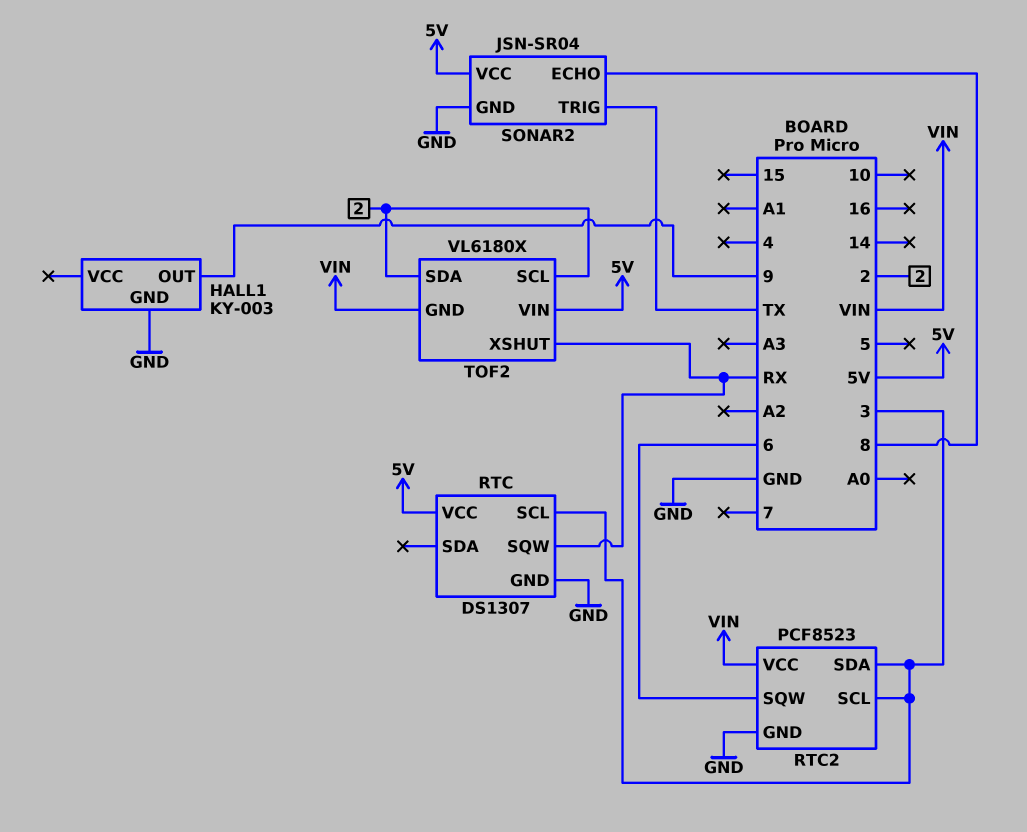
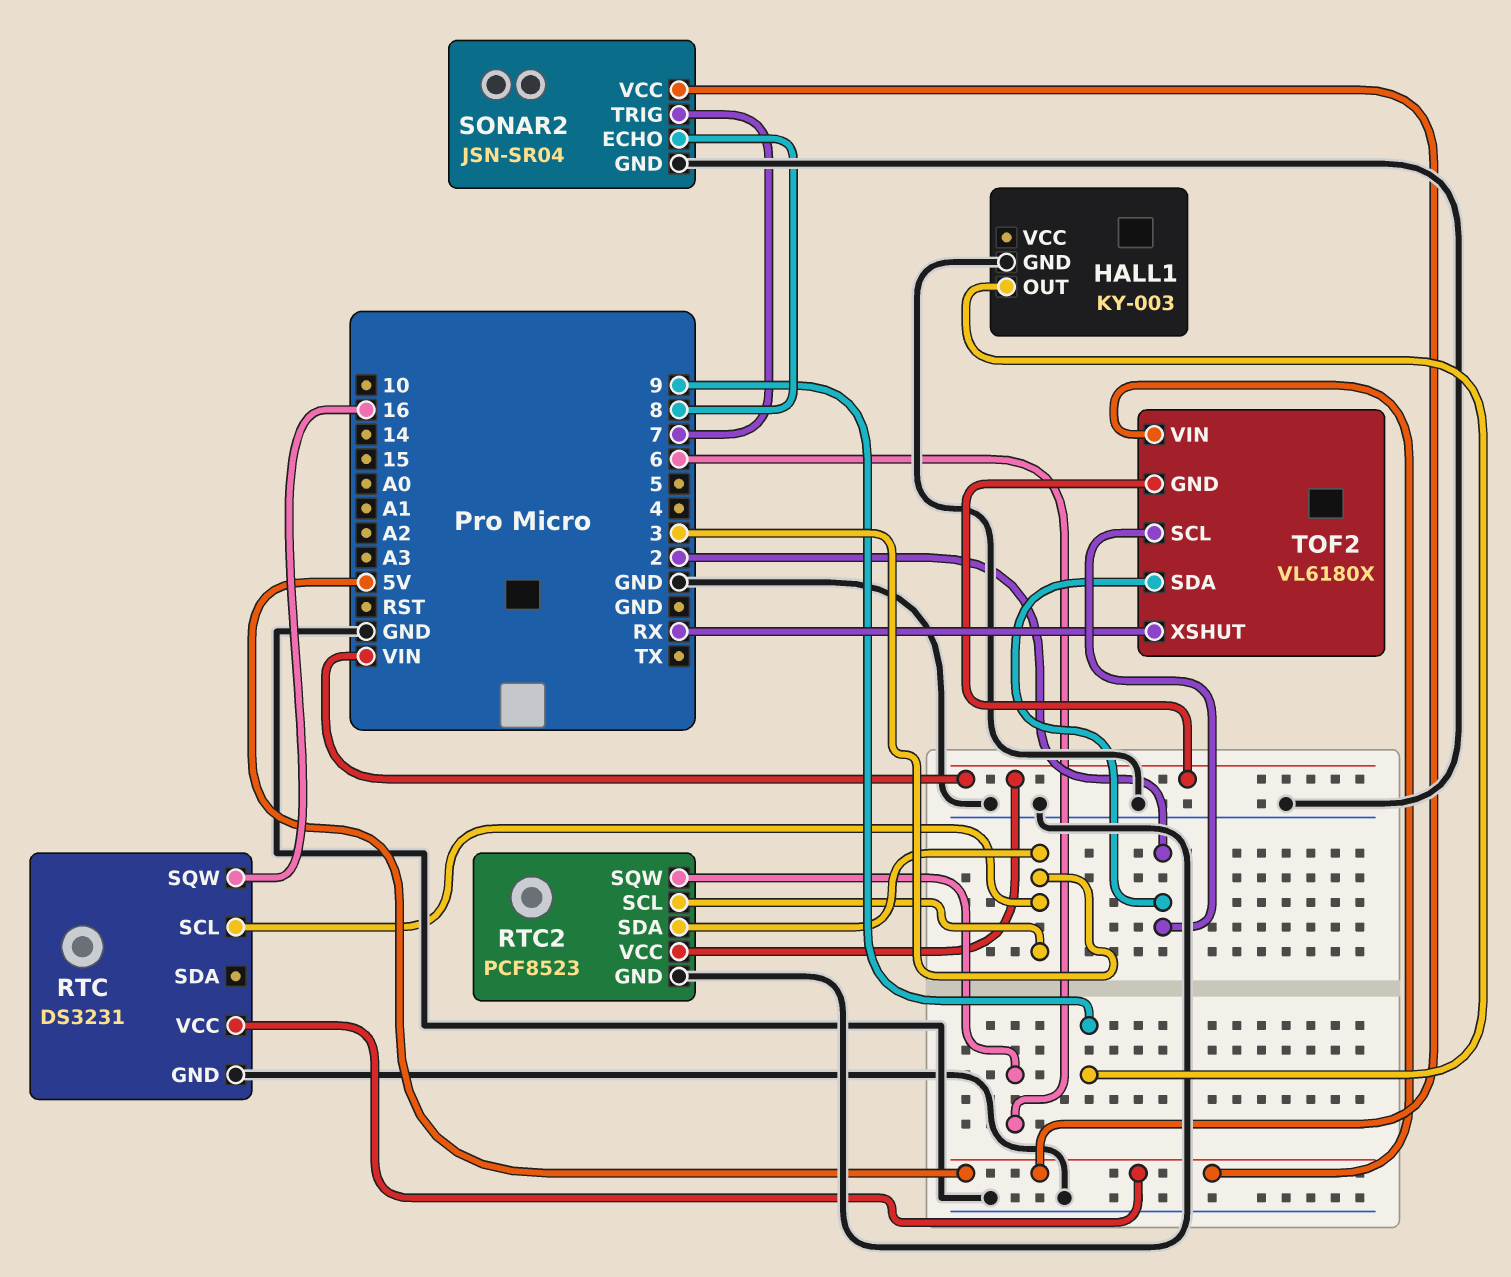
RTC: DS1307 -> DS3231
RTC pin SQW: RX -> 16
SONAR2 pin TRIG: TX -> 7

